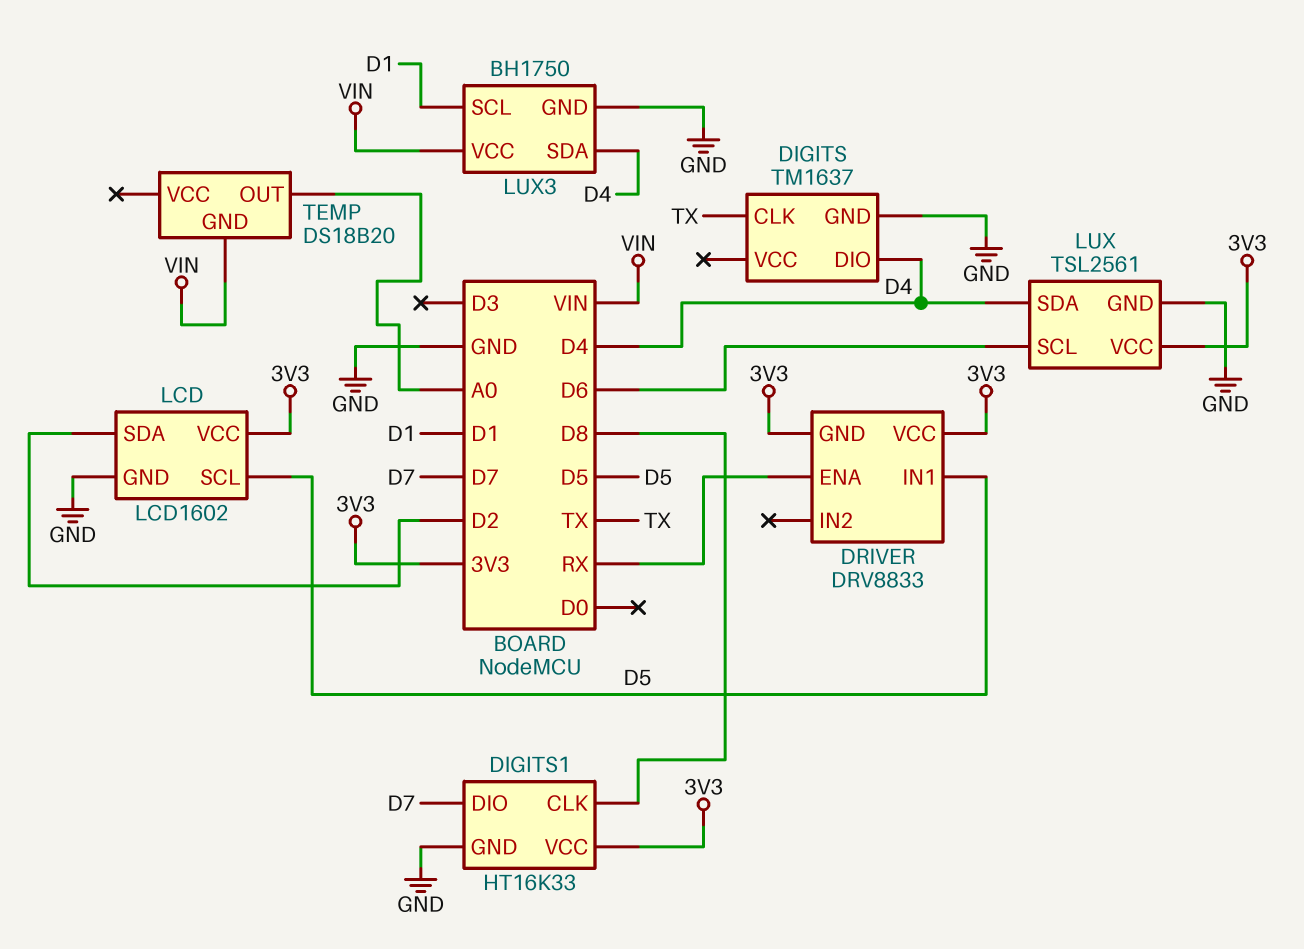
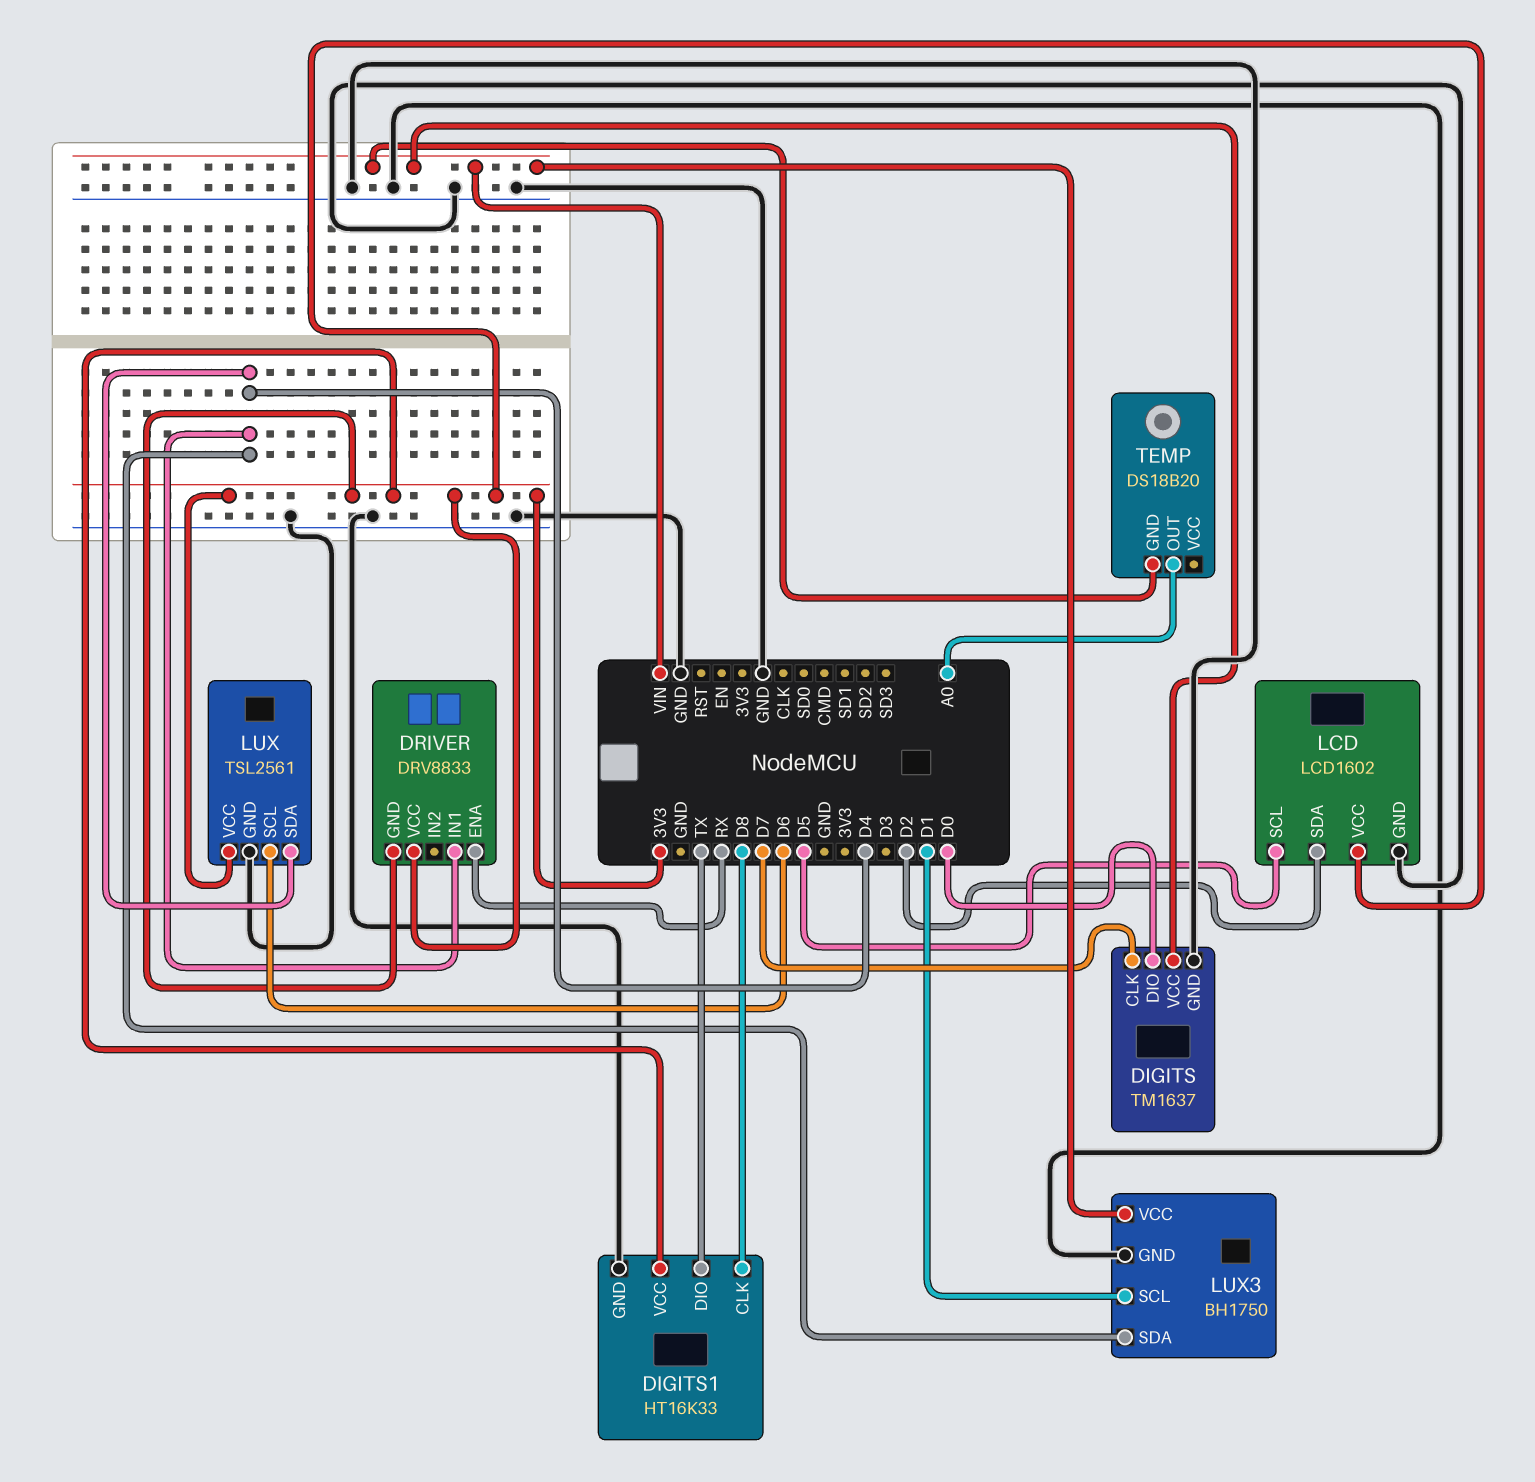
DIGITS pin CLK: TX -> D7
DIGITS pin DIO: D4 -> D0
DIGITS pin VCC: none -> VIN
DIGITS1 pin DIO: D7 -> TX
DRIVER pin IN1: D5 -> D4

